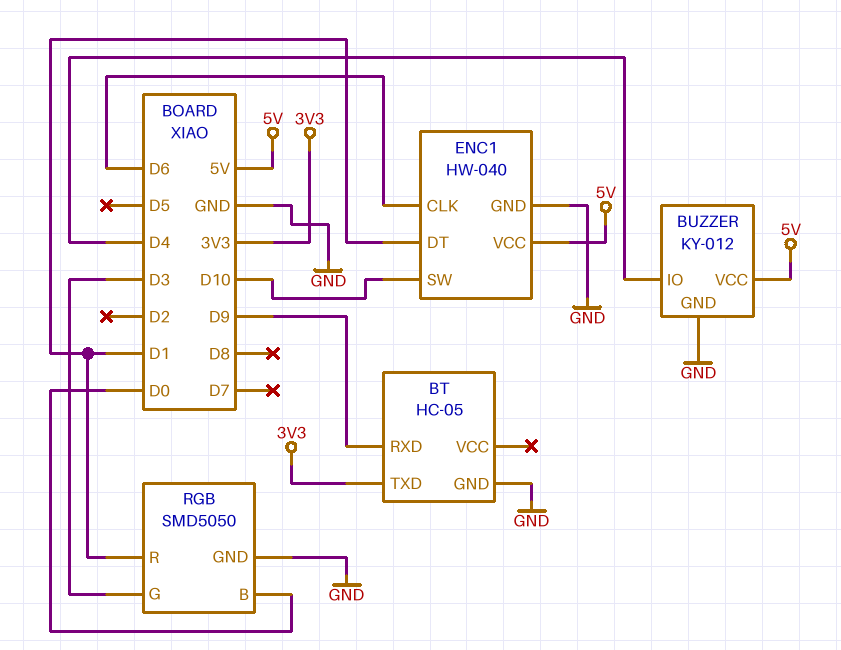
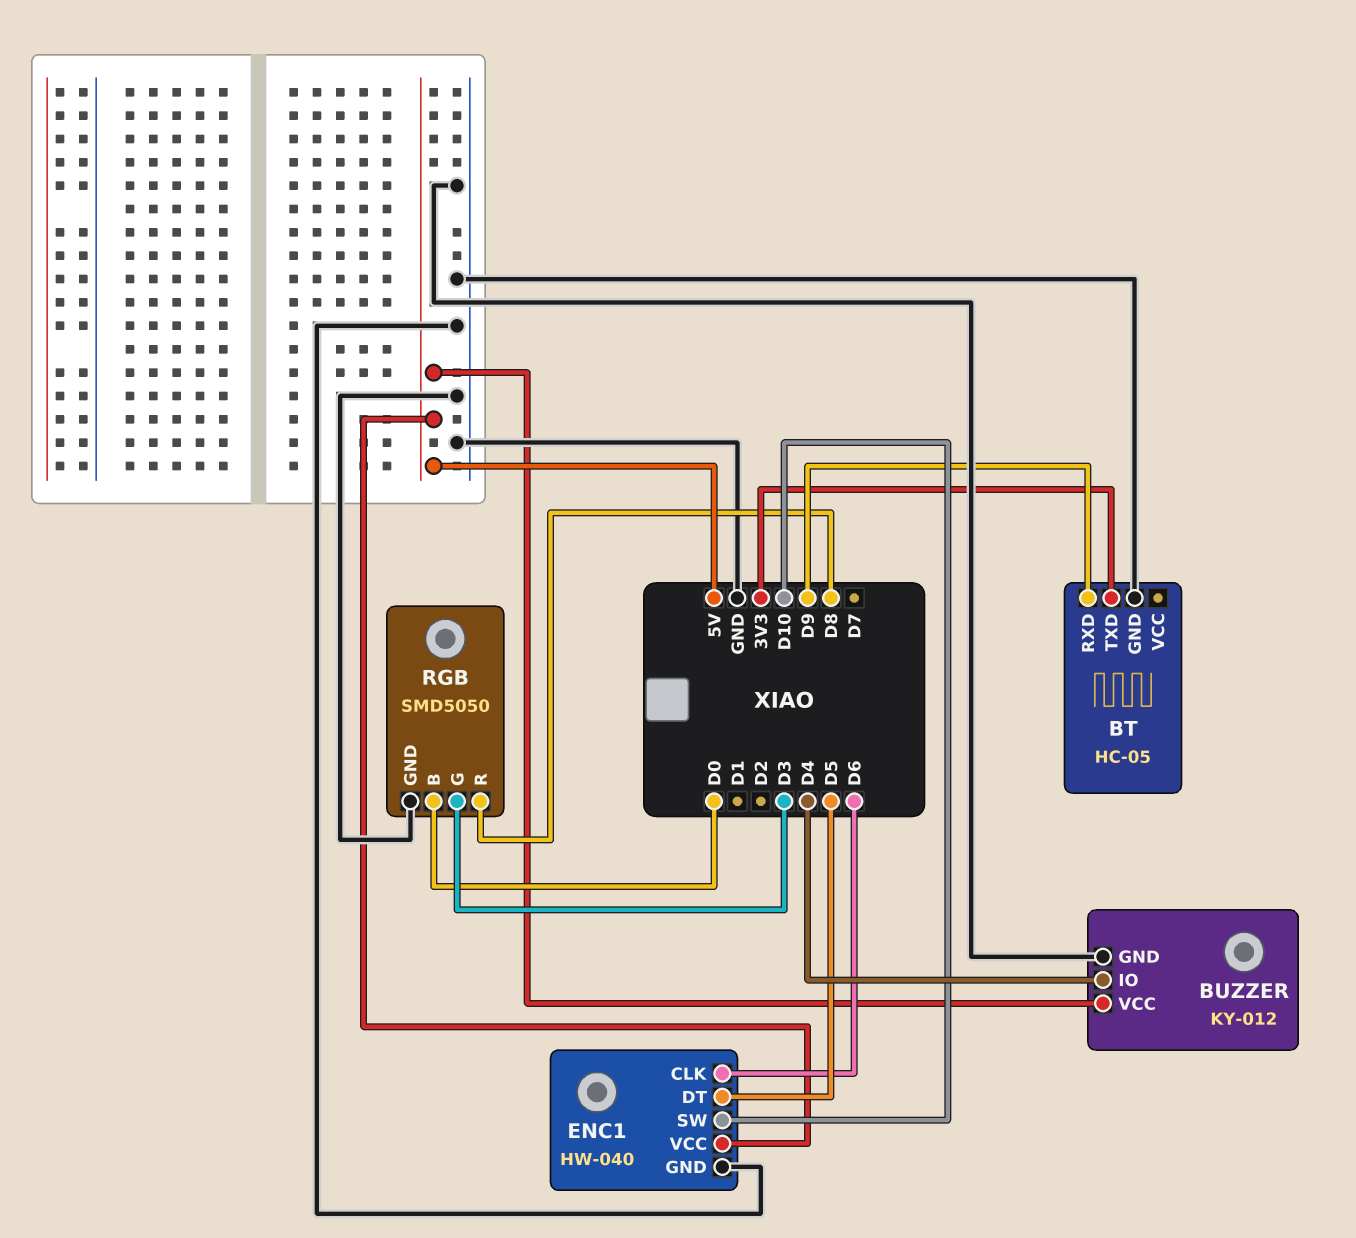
ENC1 pin DT: D1 -> D5
RGB pin R: D1 -> D8

